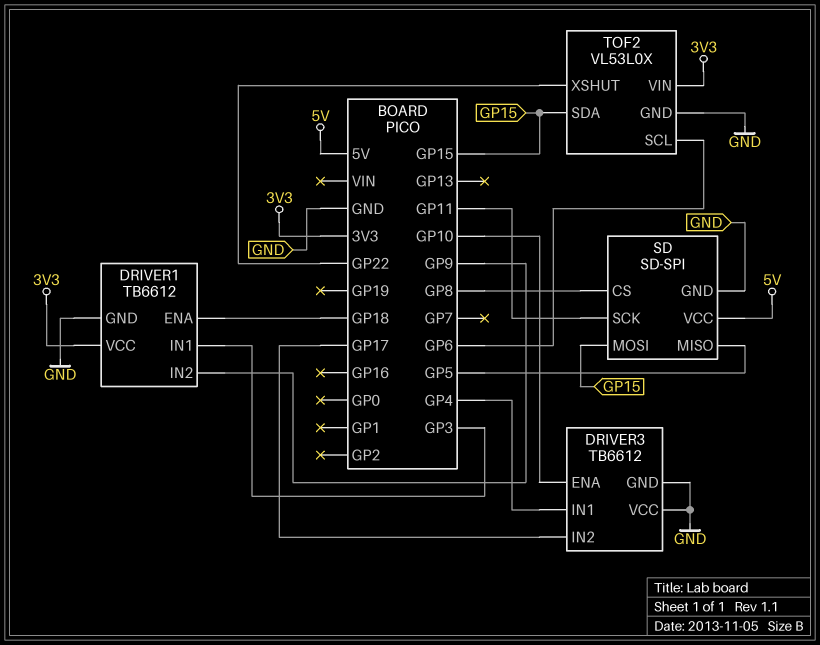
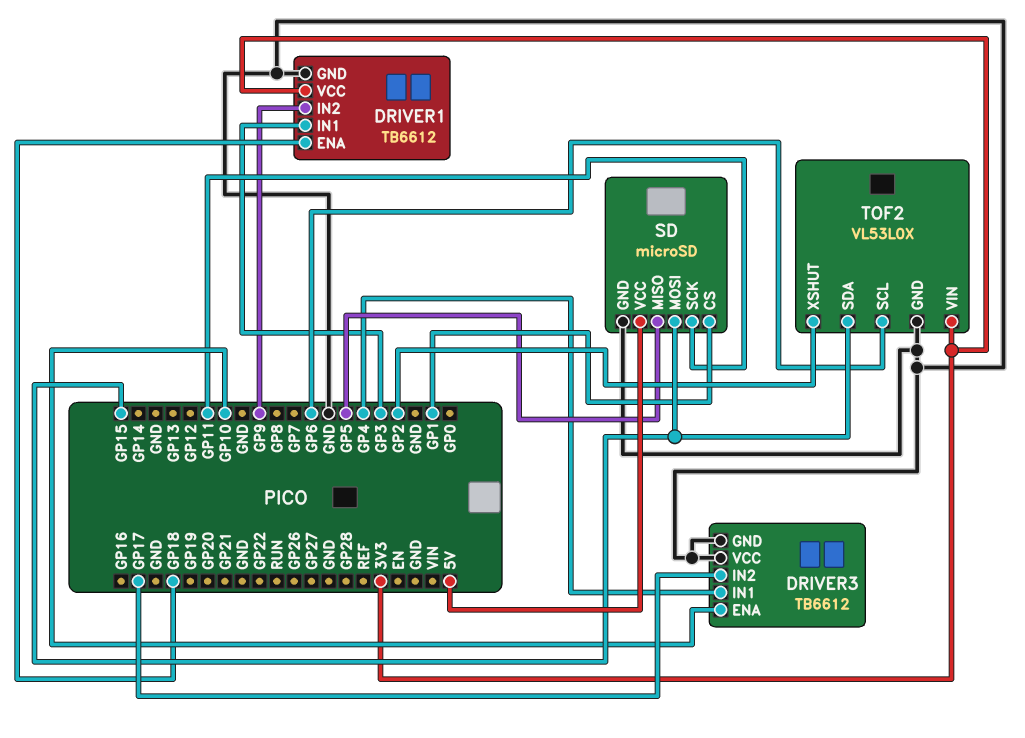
SD: SD-SPI -> microSD
SD pin CS: GP8 -> GP1
TOF2 pin XSHUT: GP22 -> GP2

